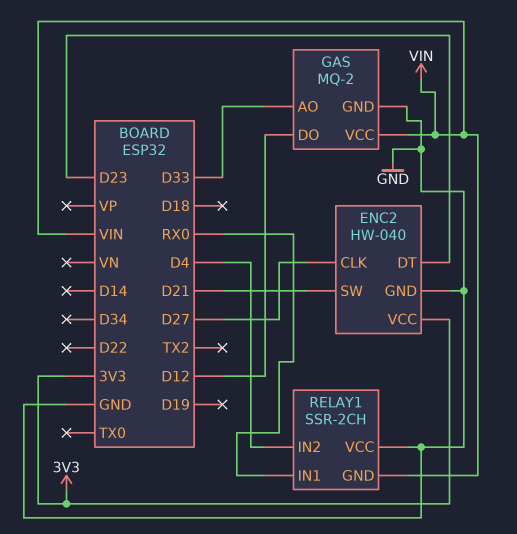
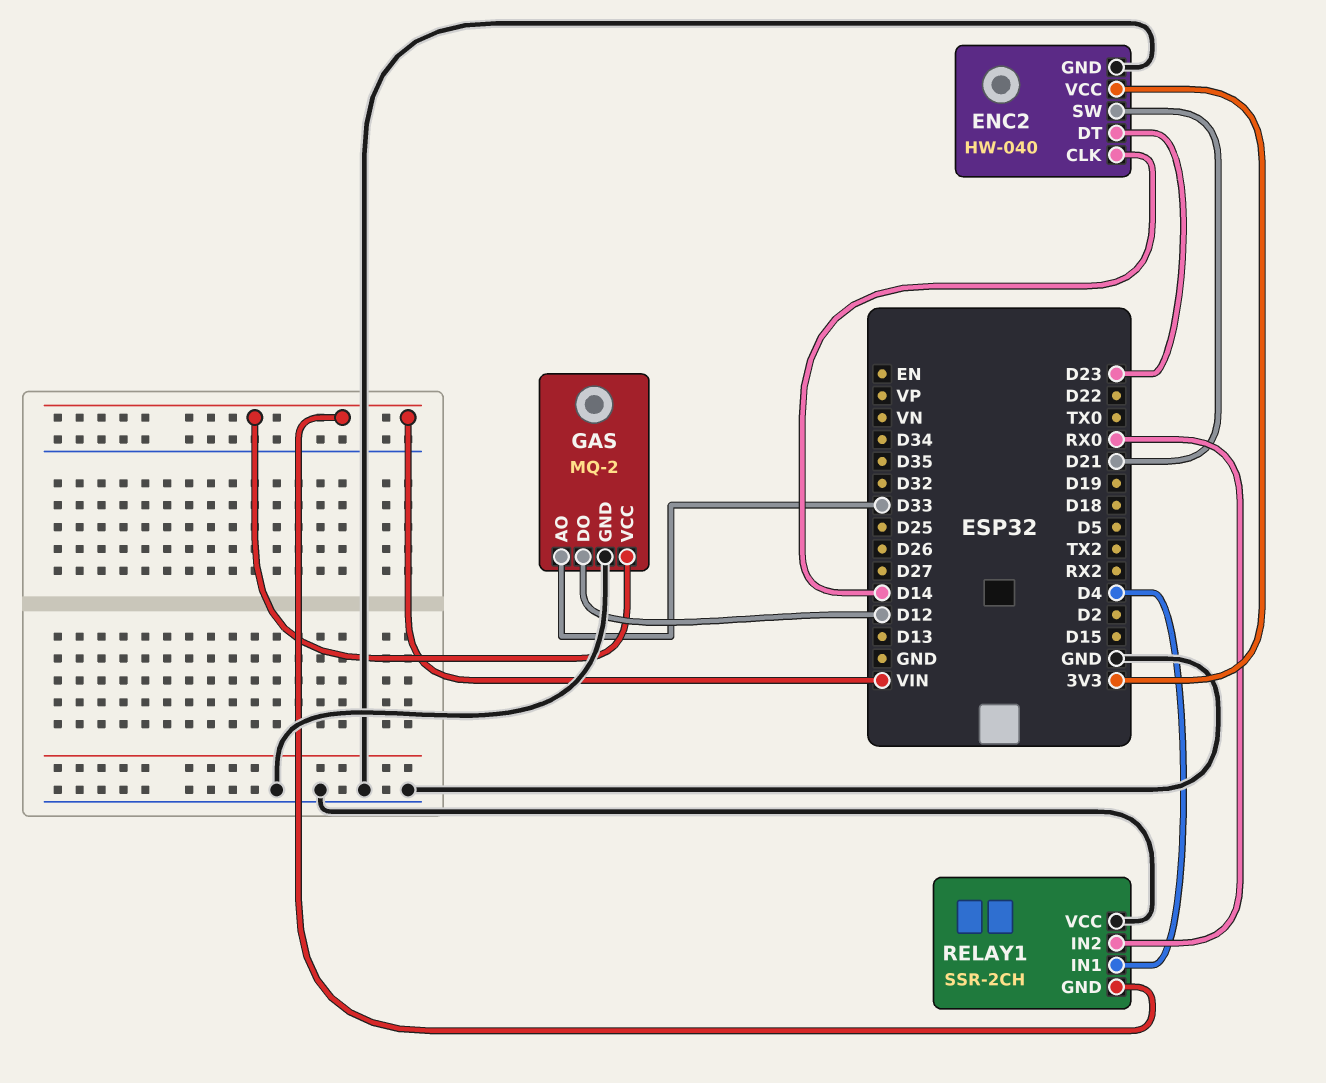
ENC2 pin CLK: D27 -> D14
RELAY1 pin IN1: RX0 -> D4
RELAY1 pin IN2: D4 -> RX0

